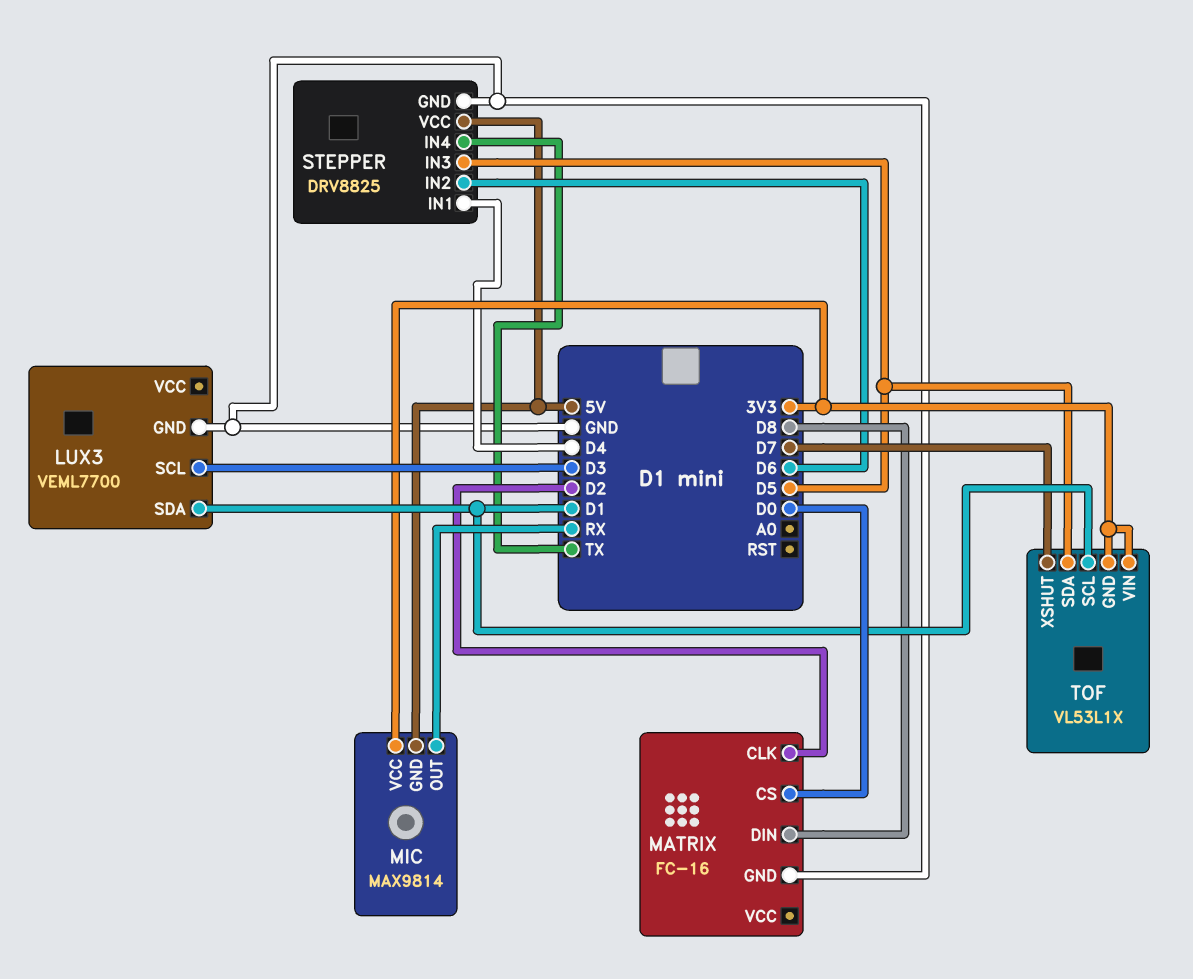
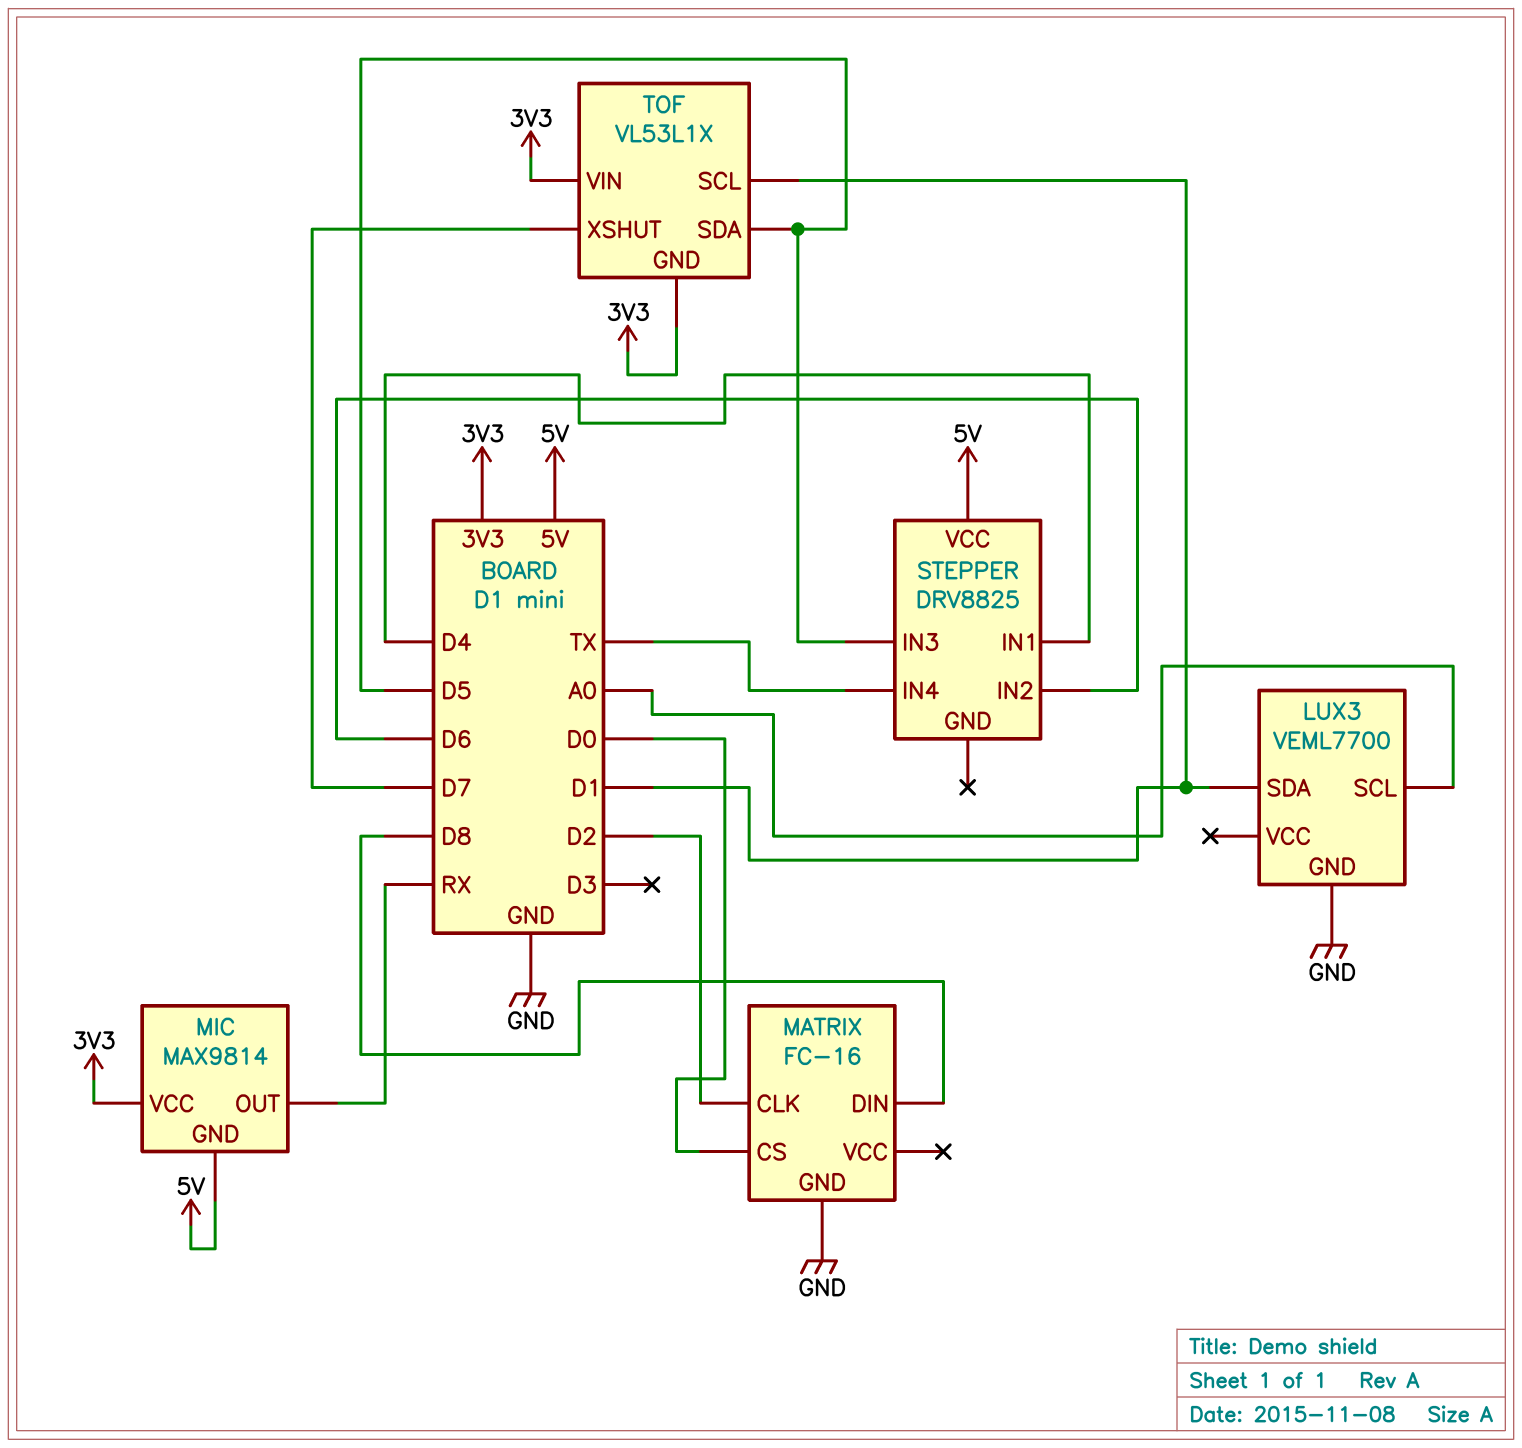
LUX3 pin SCL: D3 -> A0
STEPPER pin GND: GND -> none

